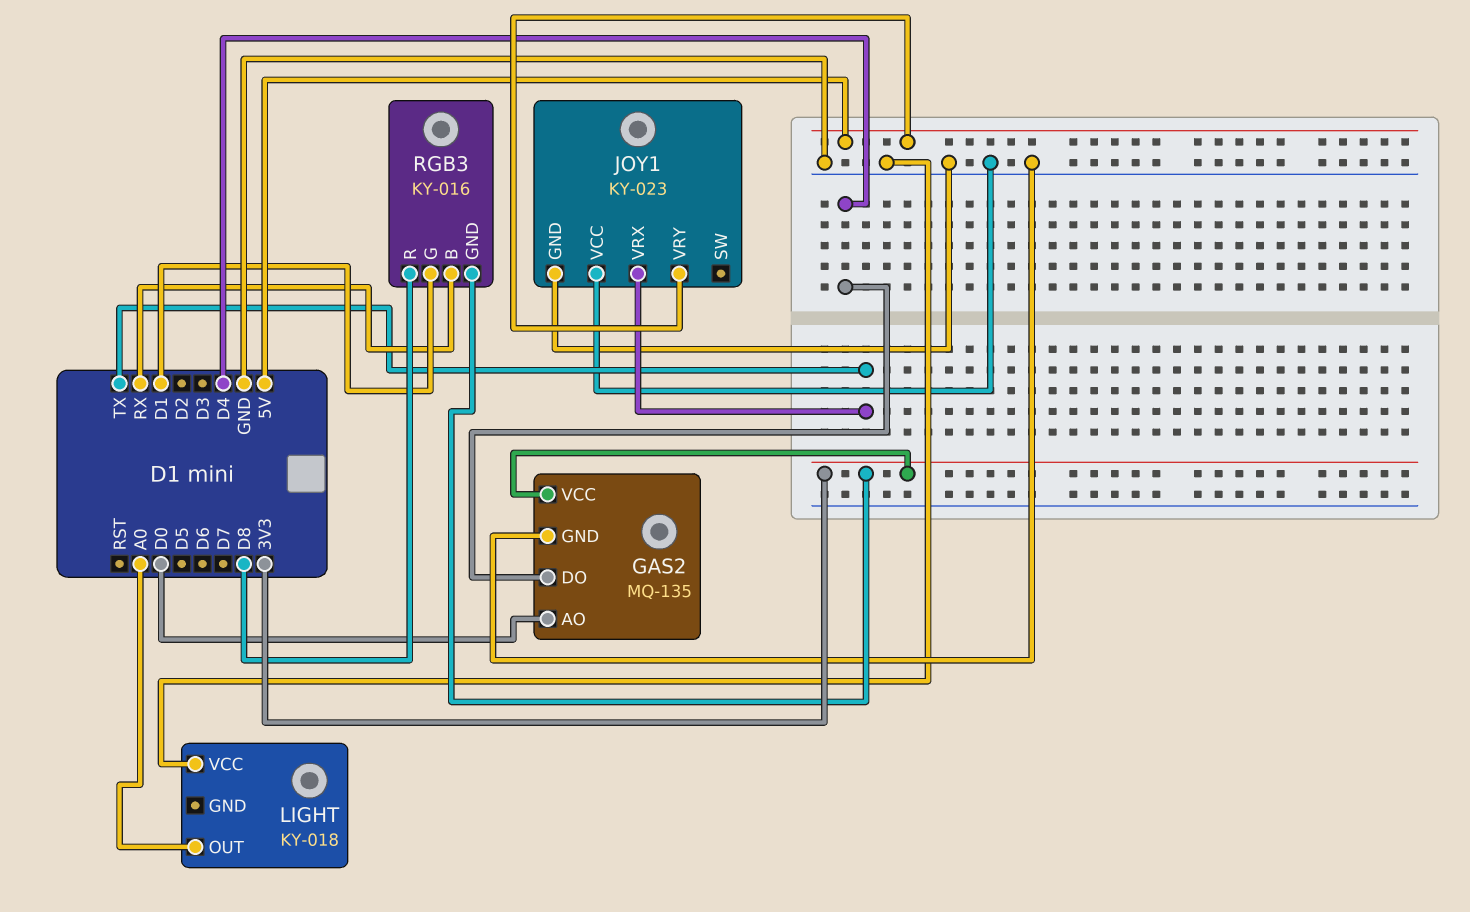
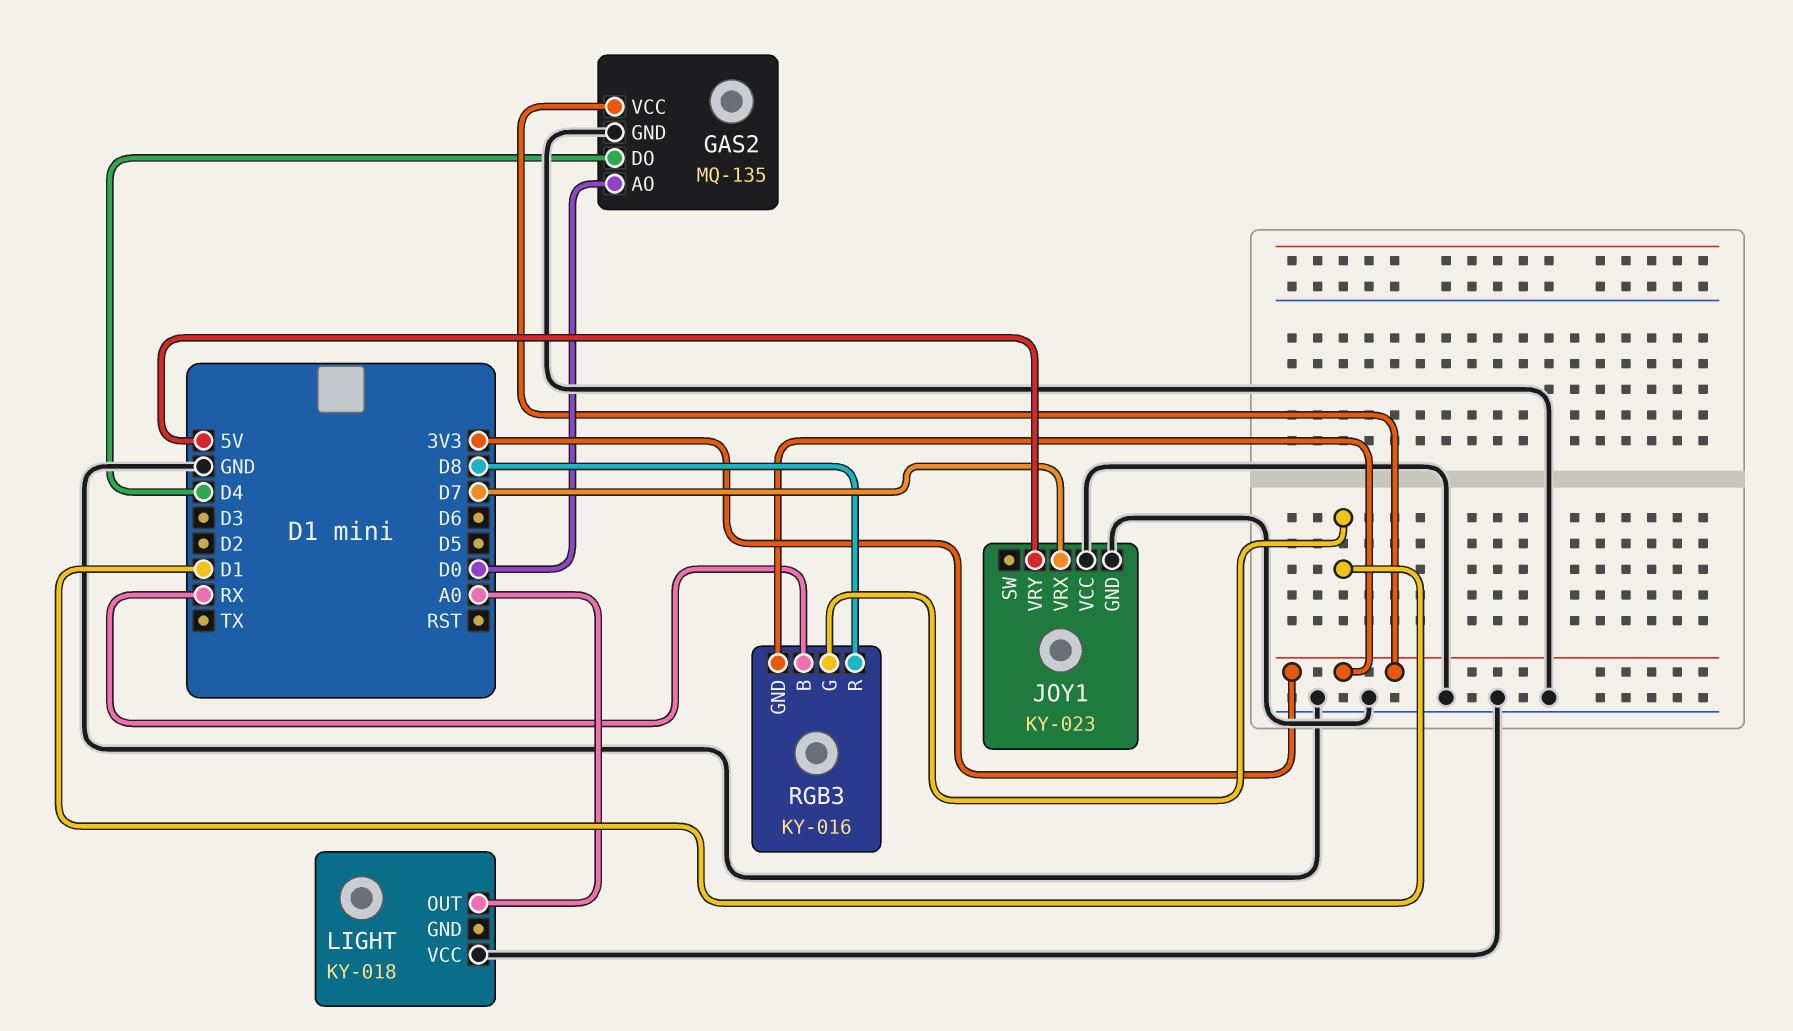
JOY1 pin VRX: TX -> D7

